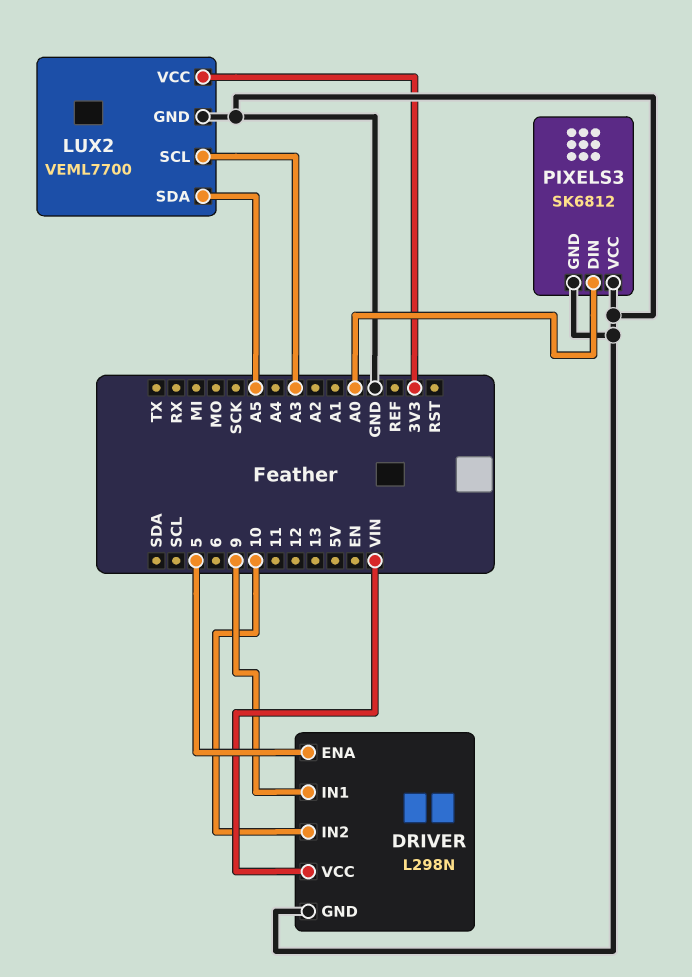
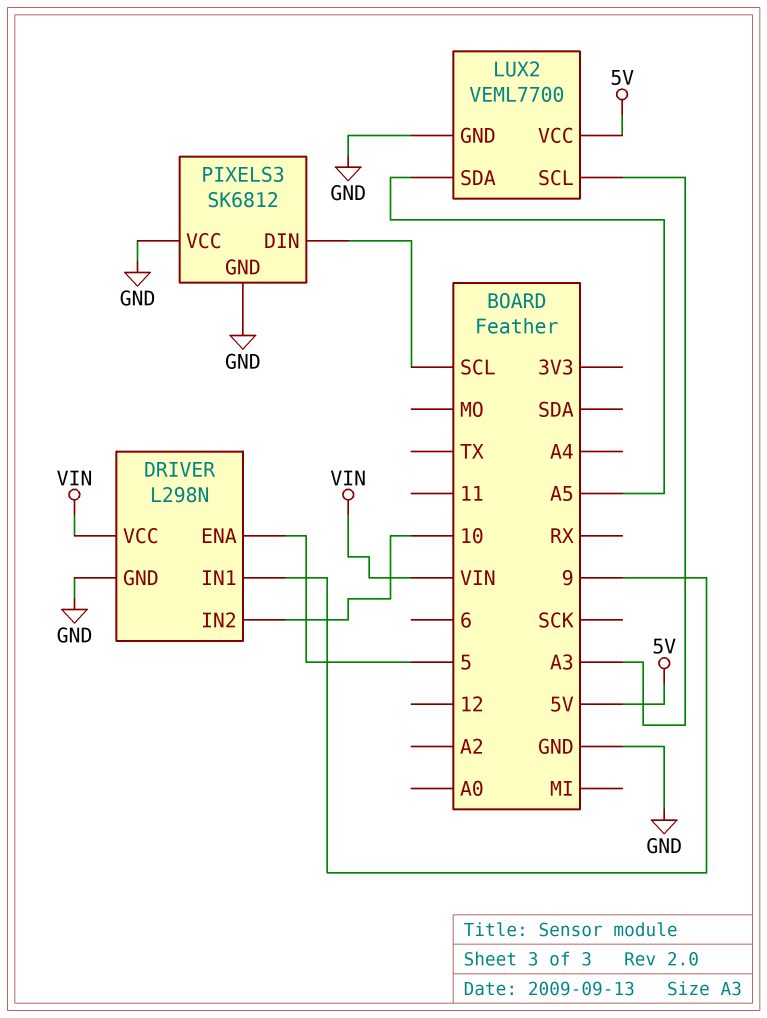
LUX2 pin VCC: 3V3 -> 5V
PIXELS3 pin DIN: A0 -> SCL

